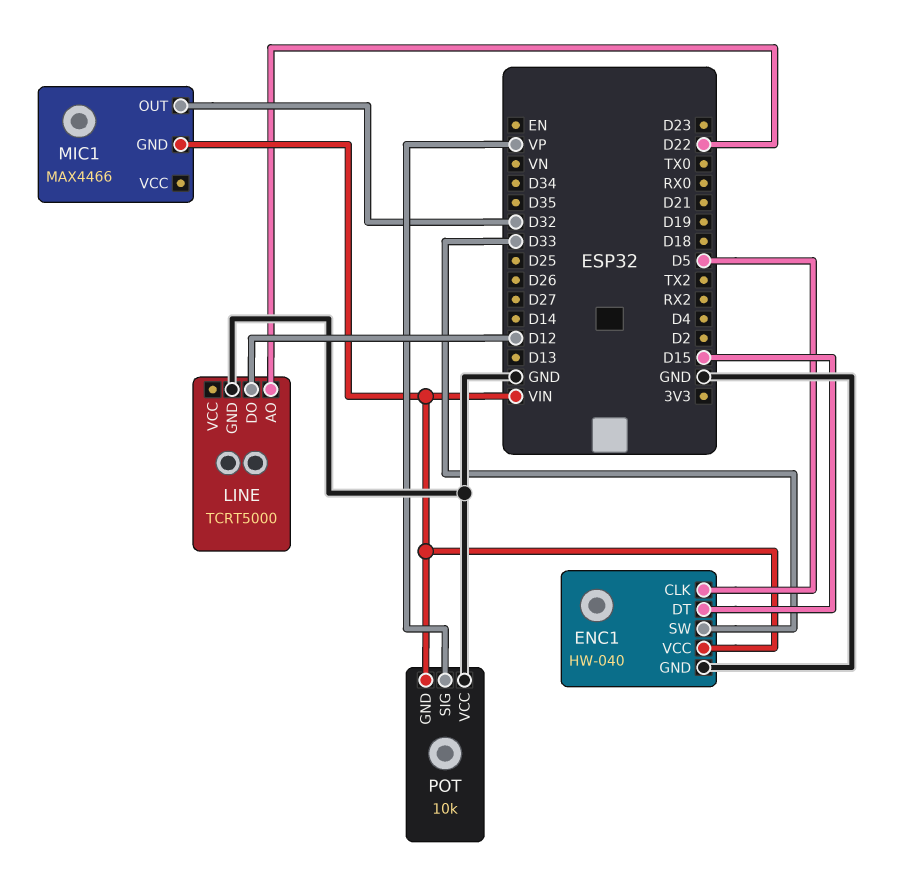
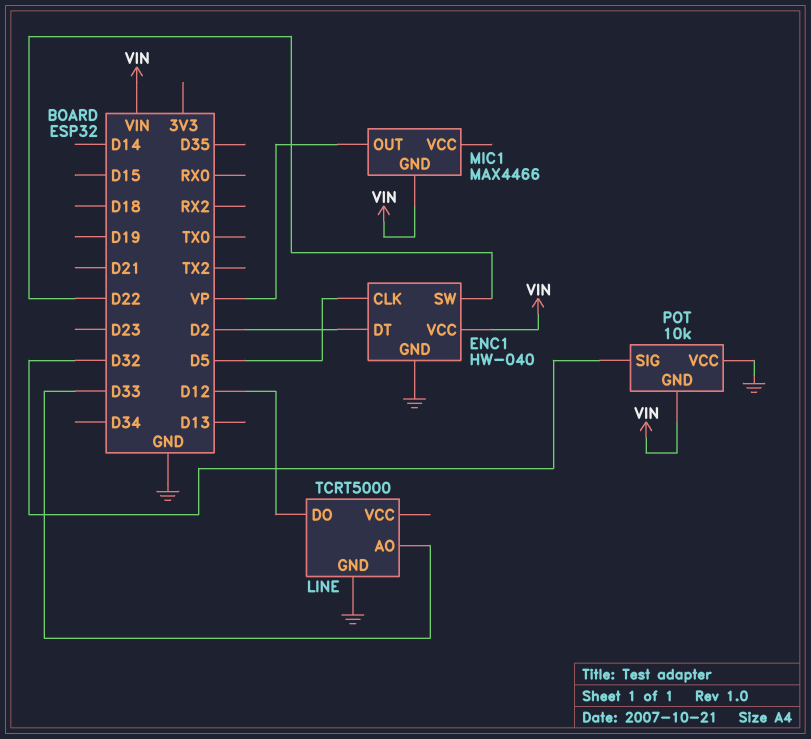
ENC1 pin DT: D15 -> D2
ENC1 pin SW: D33 -> D22
LINE pin AO: D22 -> D33
MIC1 pin OUT: D32 -> VP
POT pin SIG: VP -> D32

